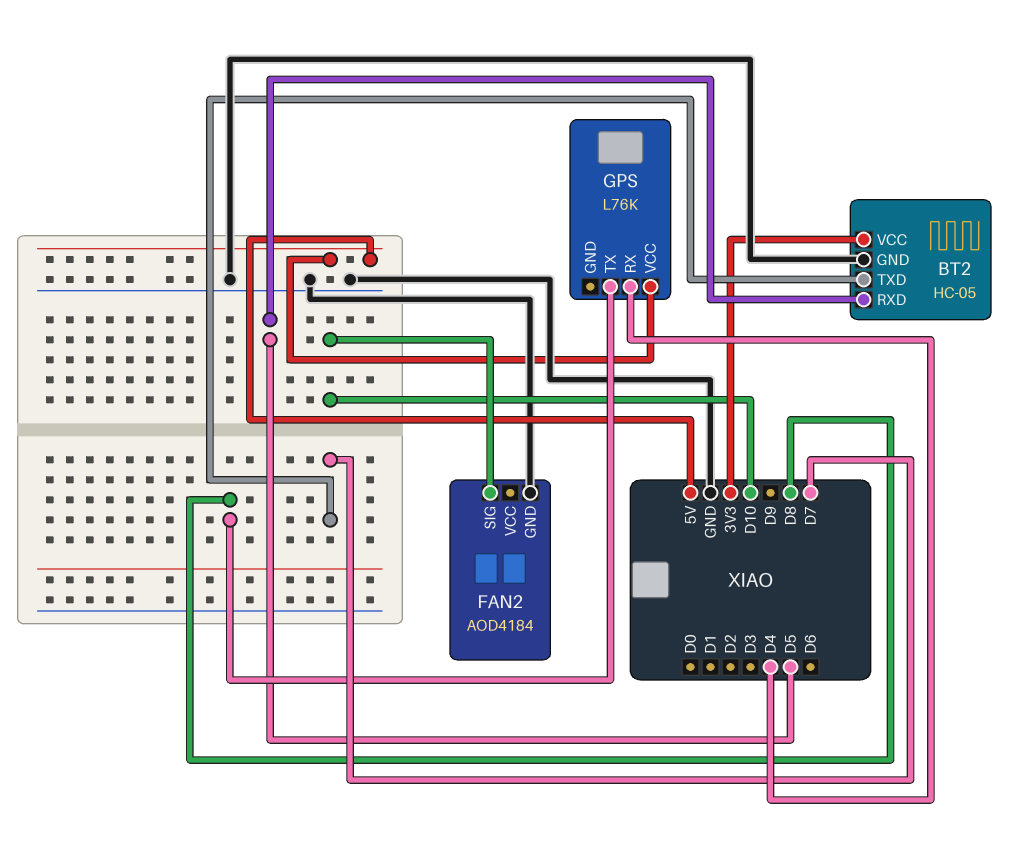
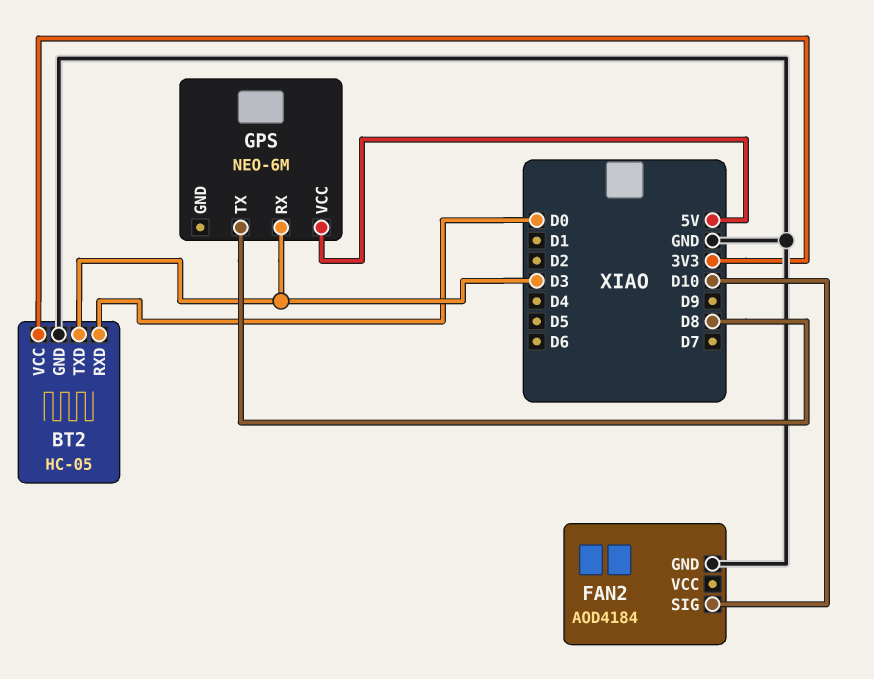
BT2 pin RXD: D5 -> D0
BT2 pin TXD: D7 -> D3
GPS: L76K -> NEO-6M
GPS pin RX: D4 -> D3

